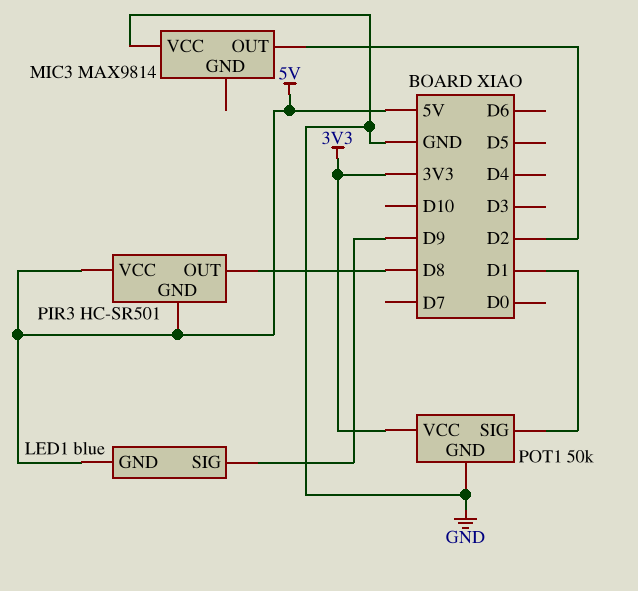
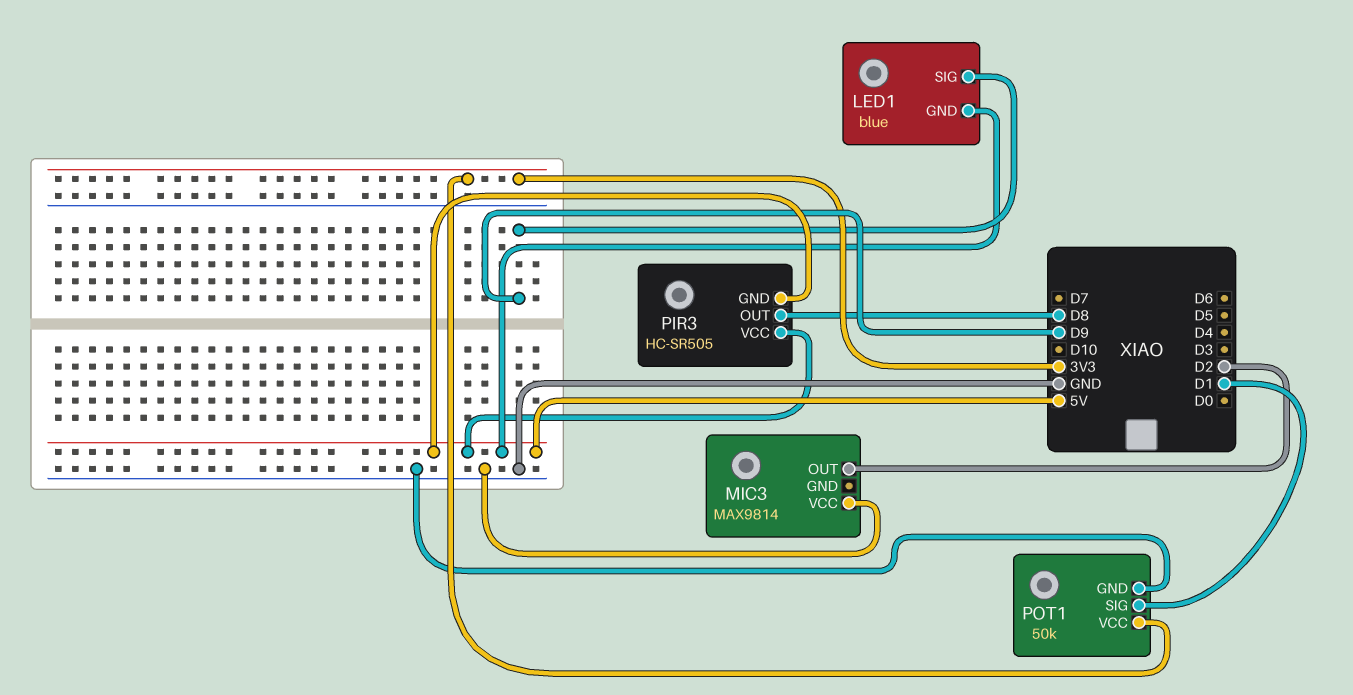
PIR3: HC-SR501 -> HC-SR505

